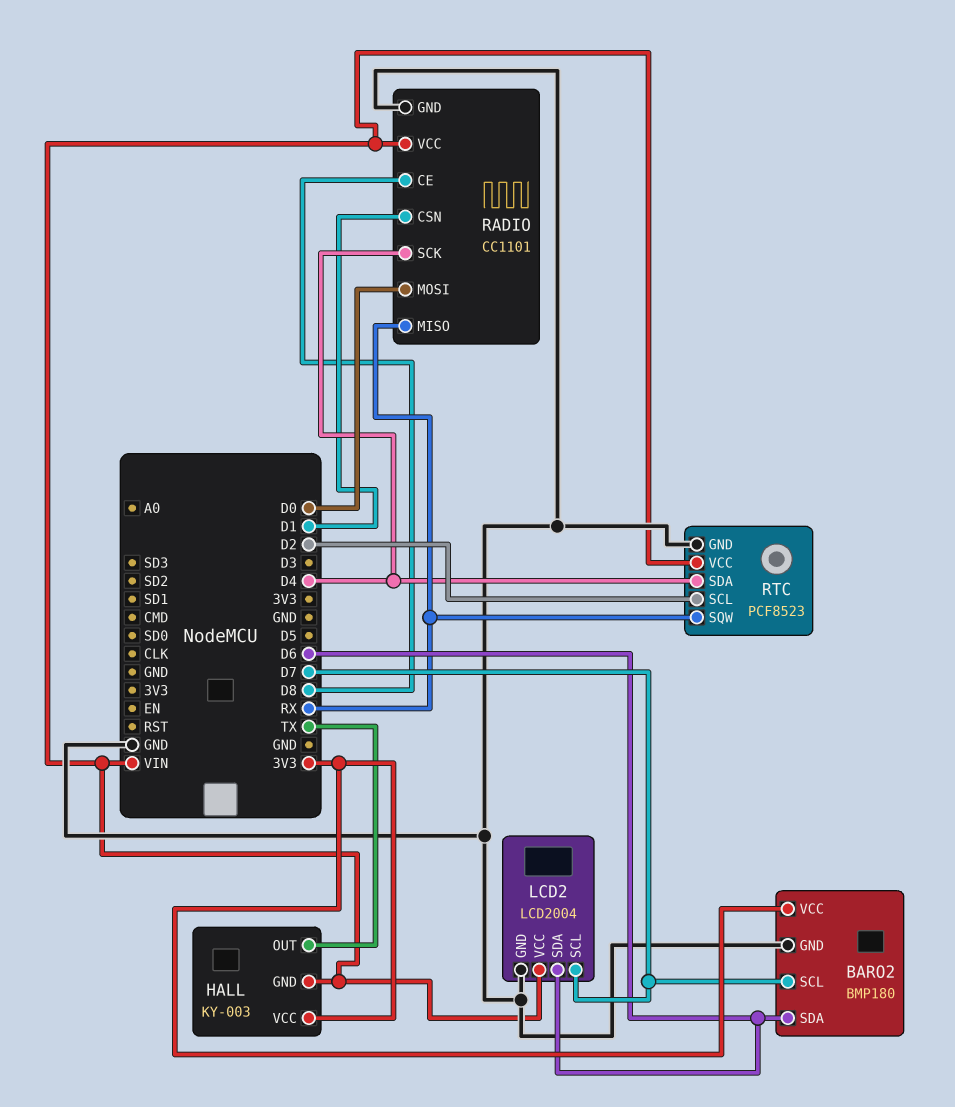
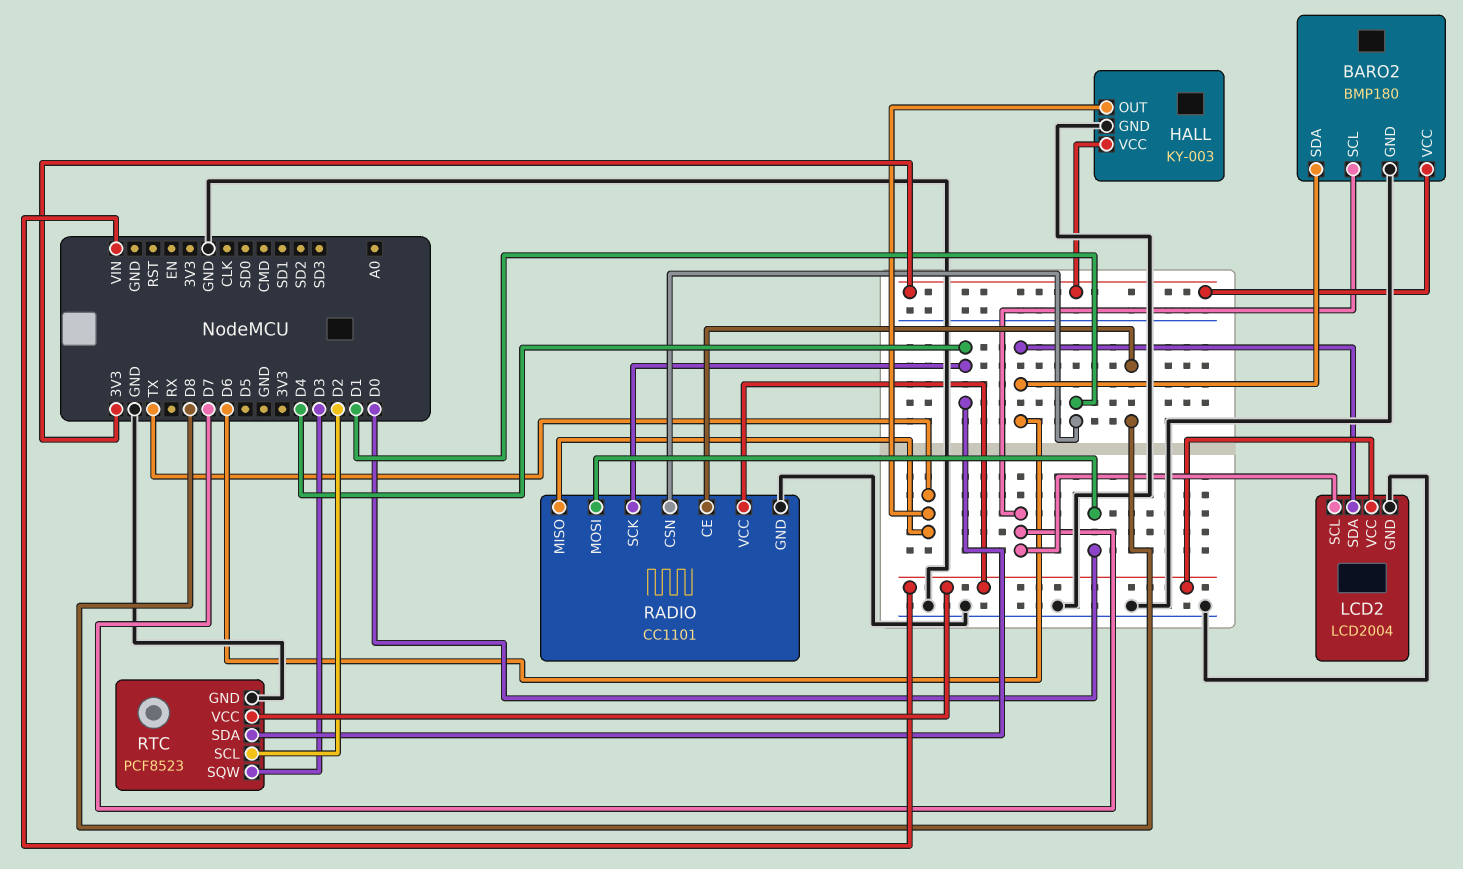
HALL pin GND: VIN -> GND
RADIO pin MISO: RX -> TX
RTC pin SQW: RX -> D3

